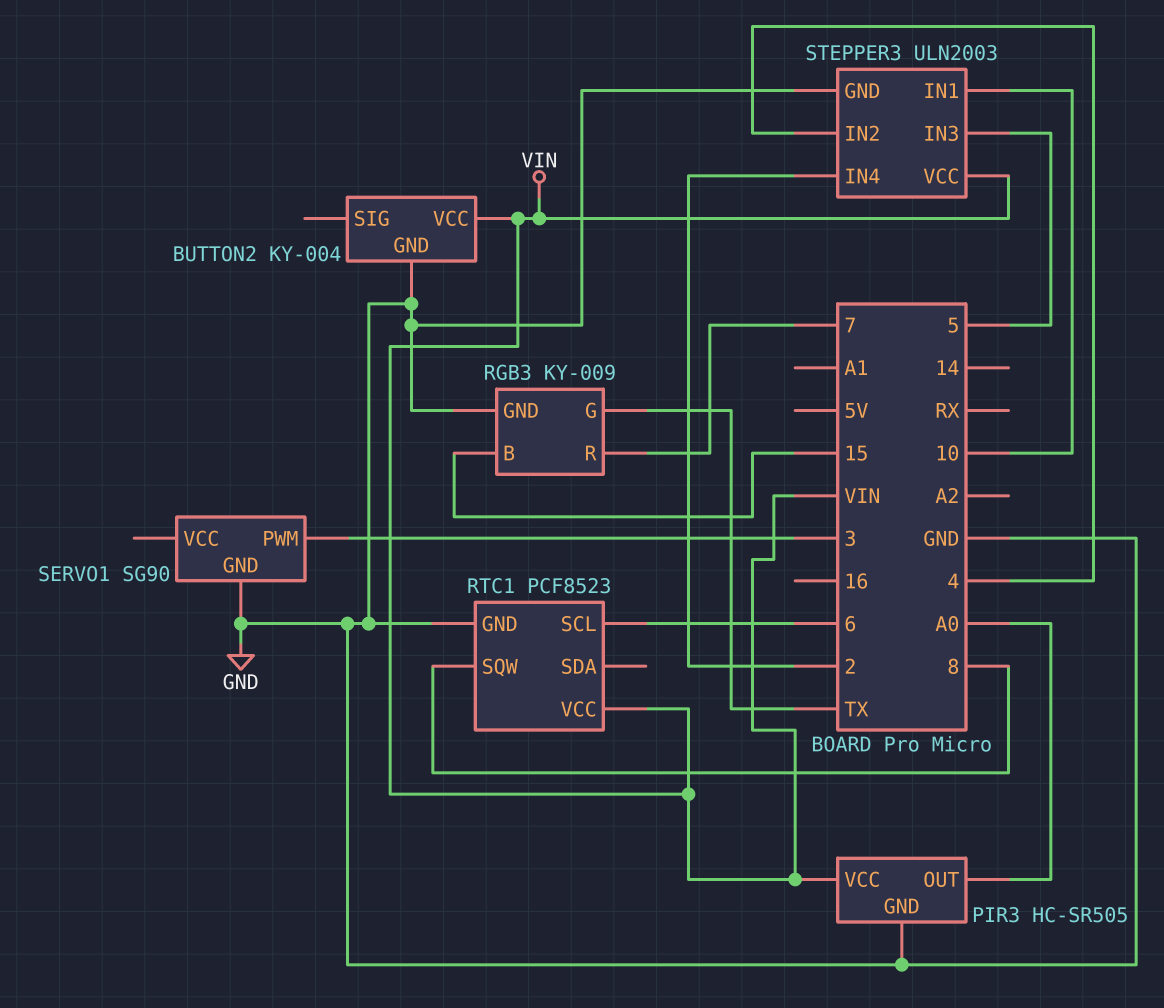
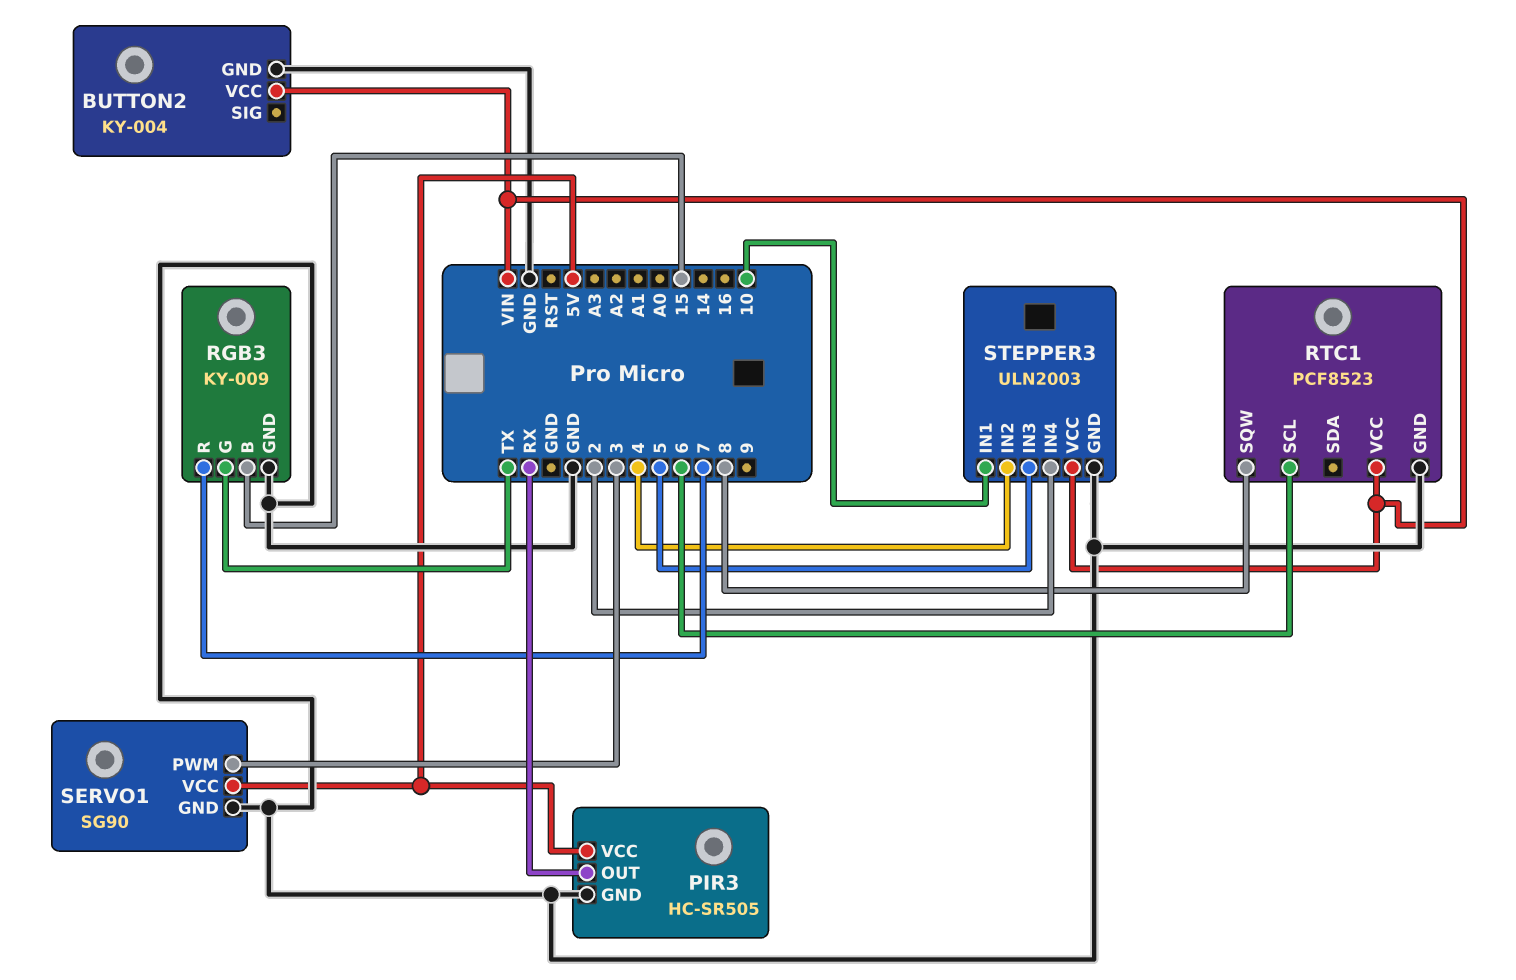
PIR3 pin OUT: A0 -> RX
PIR3 pin VCC: VIN -> 5V
SERVO1 pin VCC: none -> 5V

